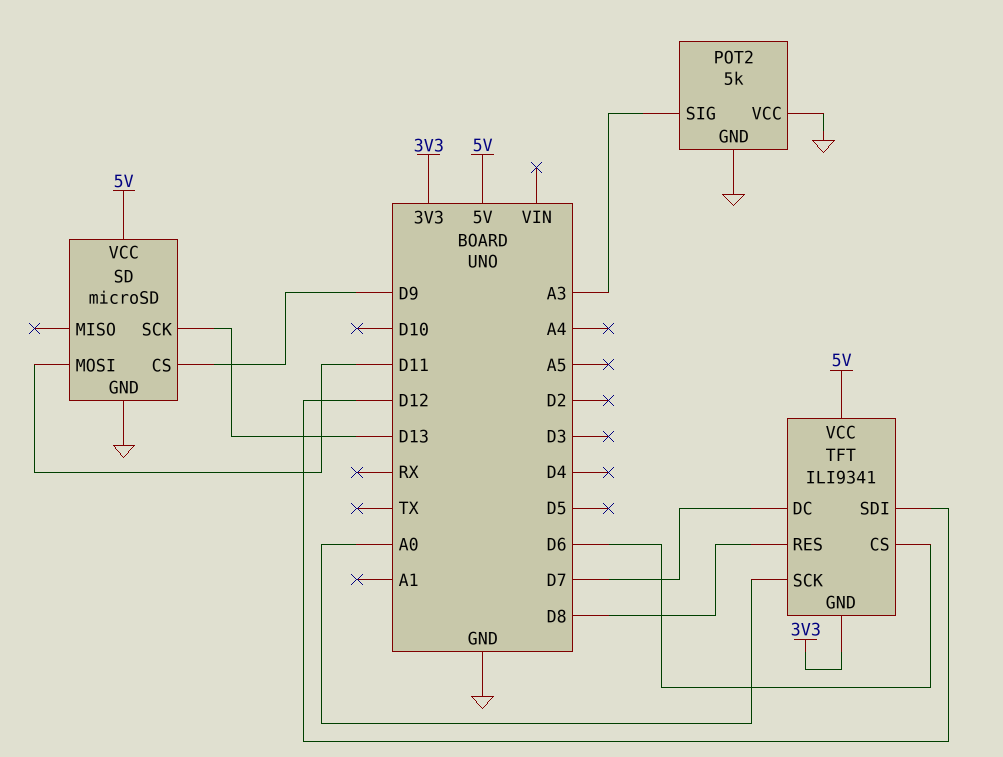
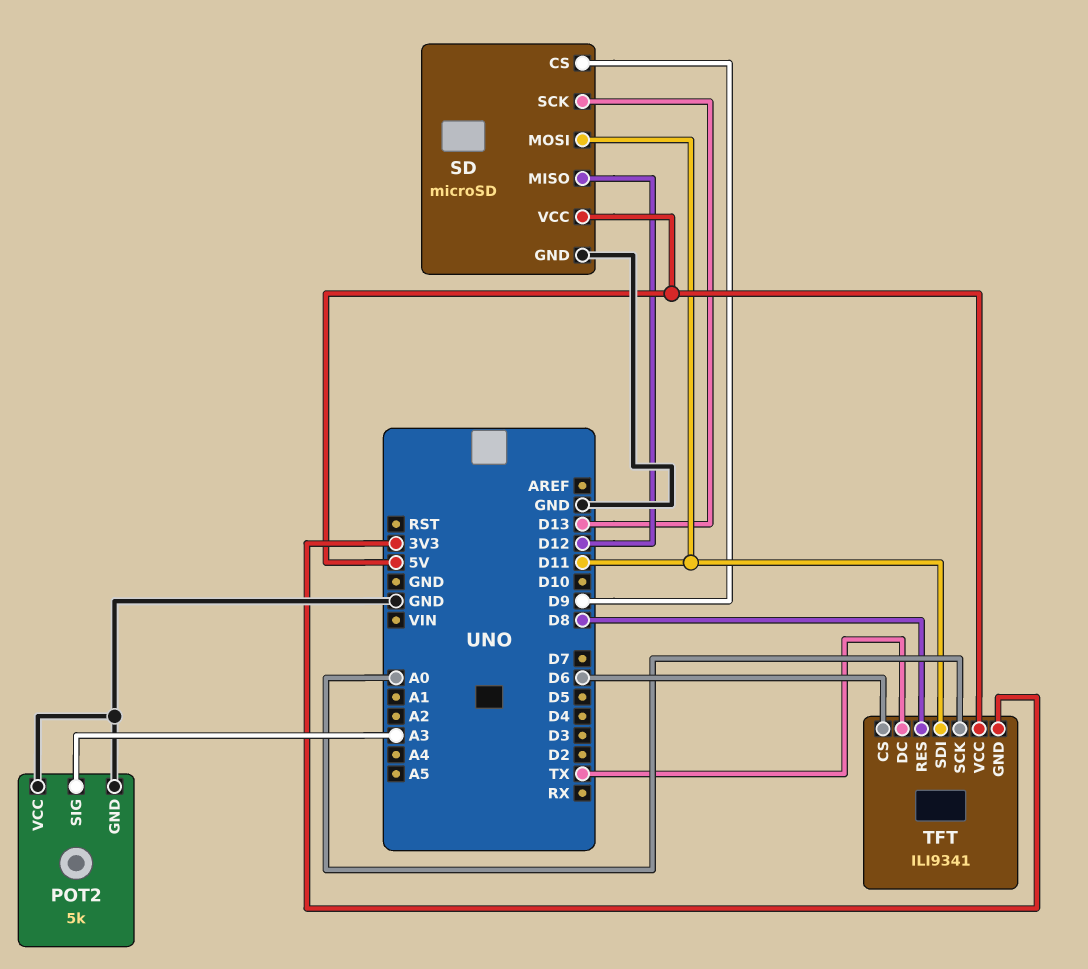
SD pin MISO: none -> D12
TFT pin DC: D7 -> TX
TFT pin SDI: D12 -> D11

